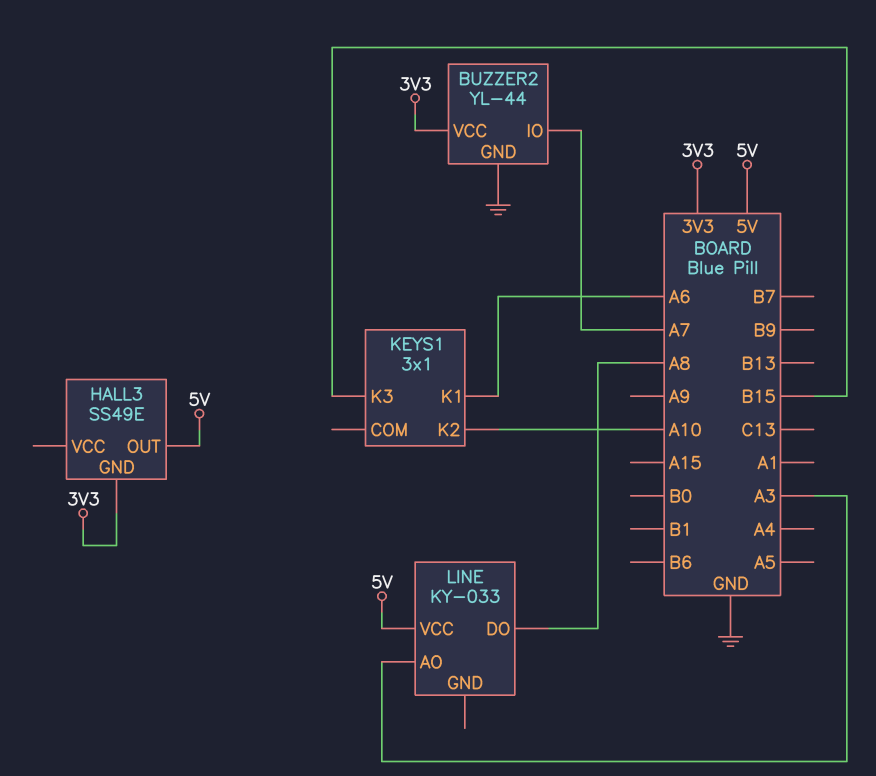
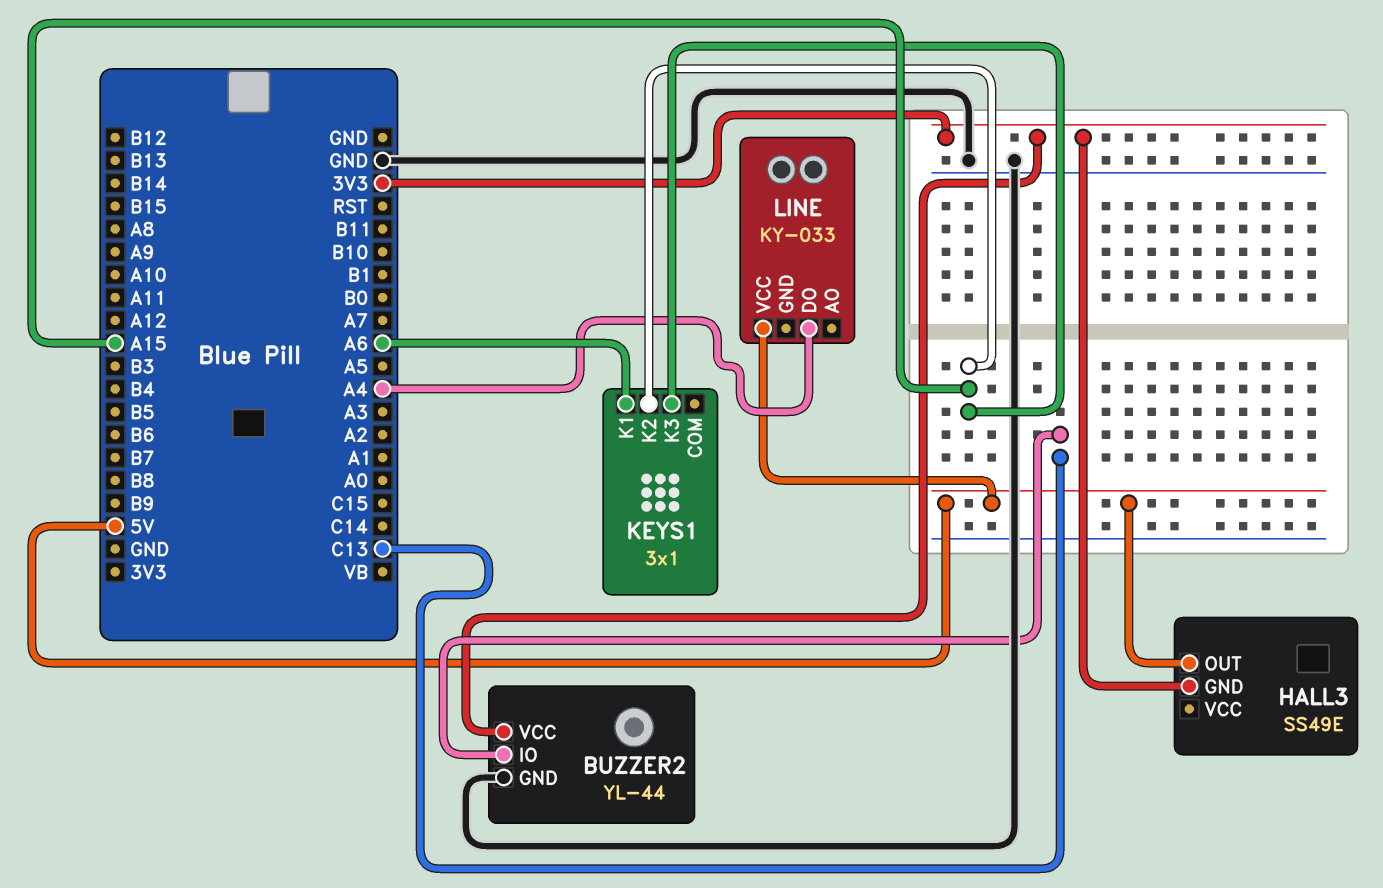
BUZZER2 pin IO: A7 -> C13
KEYS1 pin K2: A10 -> A15
KEYS1 pin K3: B15 -> A15
LINE pin AO: A3 -> none
LINE pin DO: A8 -> A4

